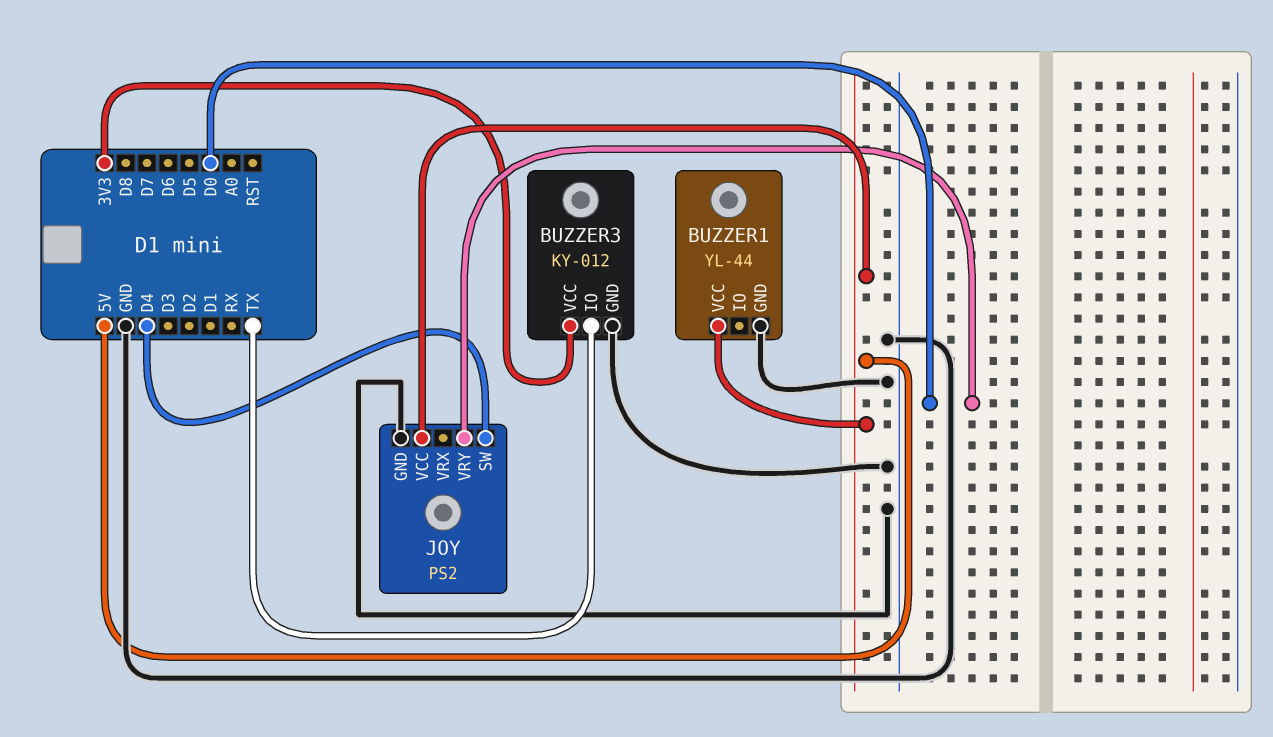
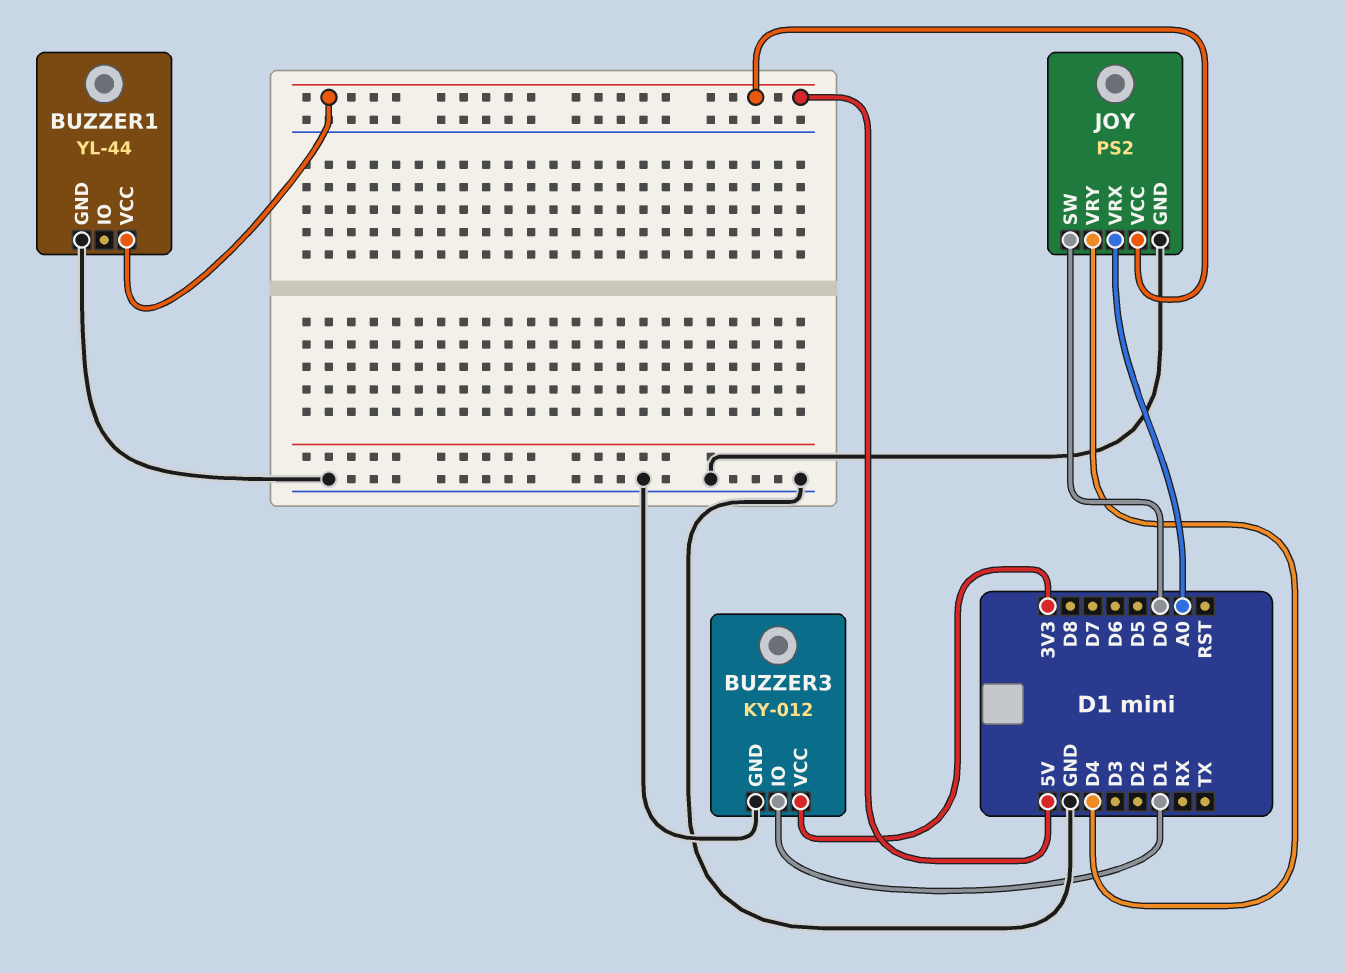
BUZZER3 pin IO: TX -> D1
JOY pin SW: D4 -> D0
JOY pin VRX: none -> A0
JOY pin VRY: D0 -> D4

